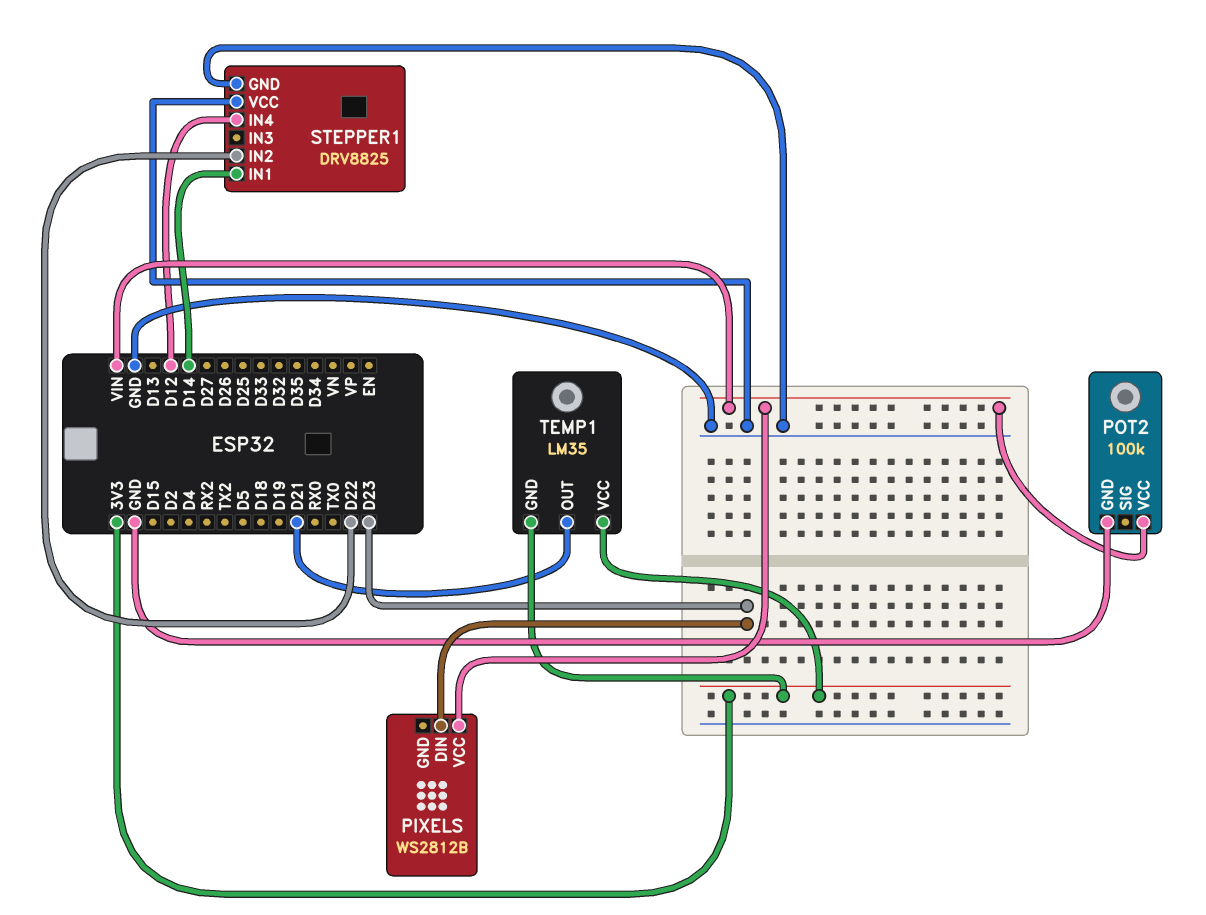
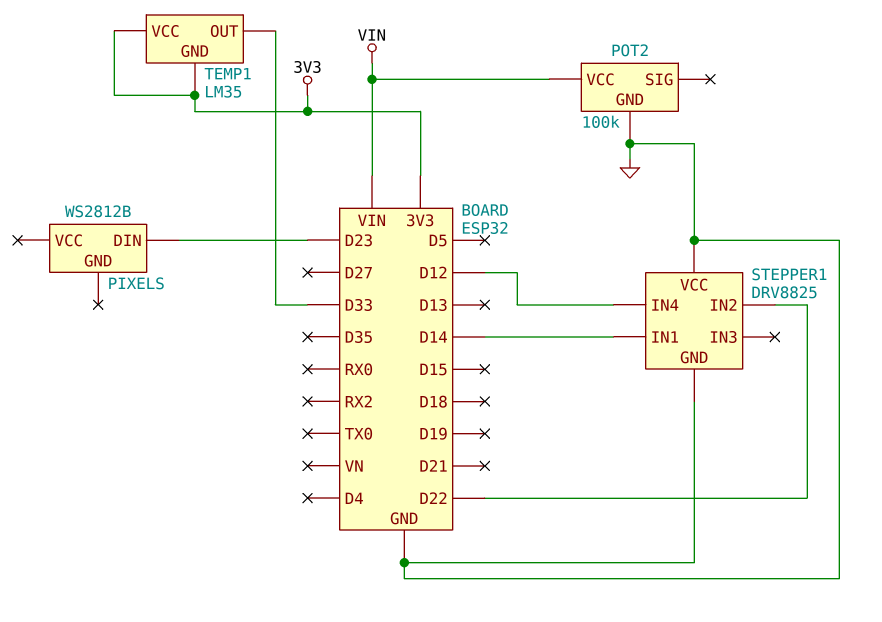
PIXELS pin VCC: VIN -> none
TEMP1 pin OUT: D21 -> D33

